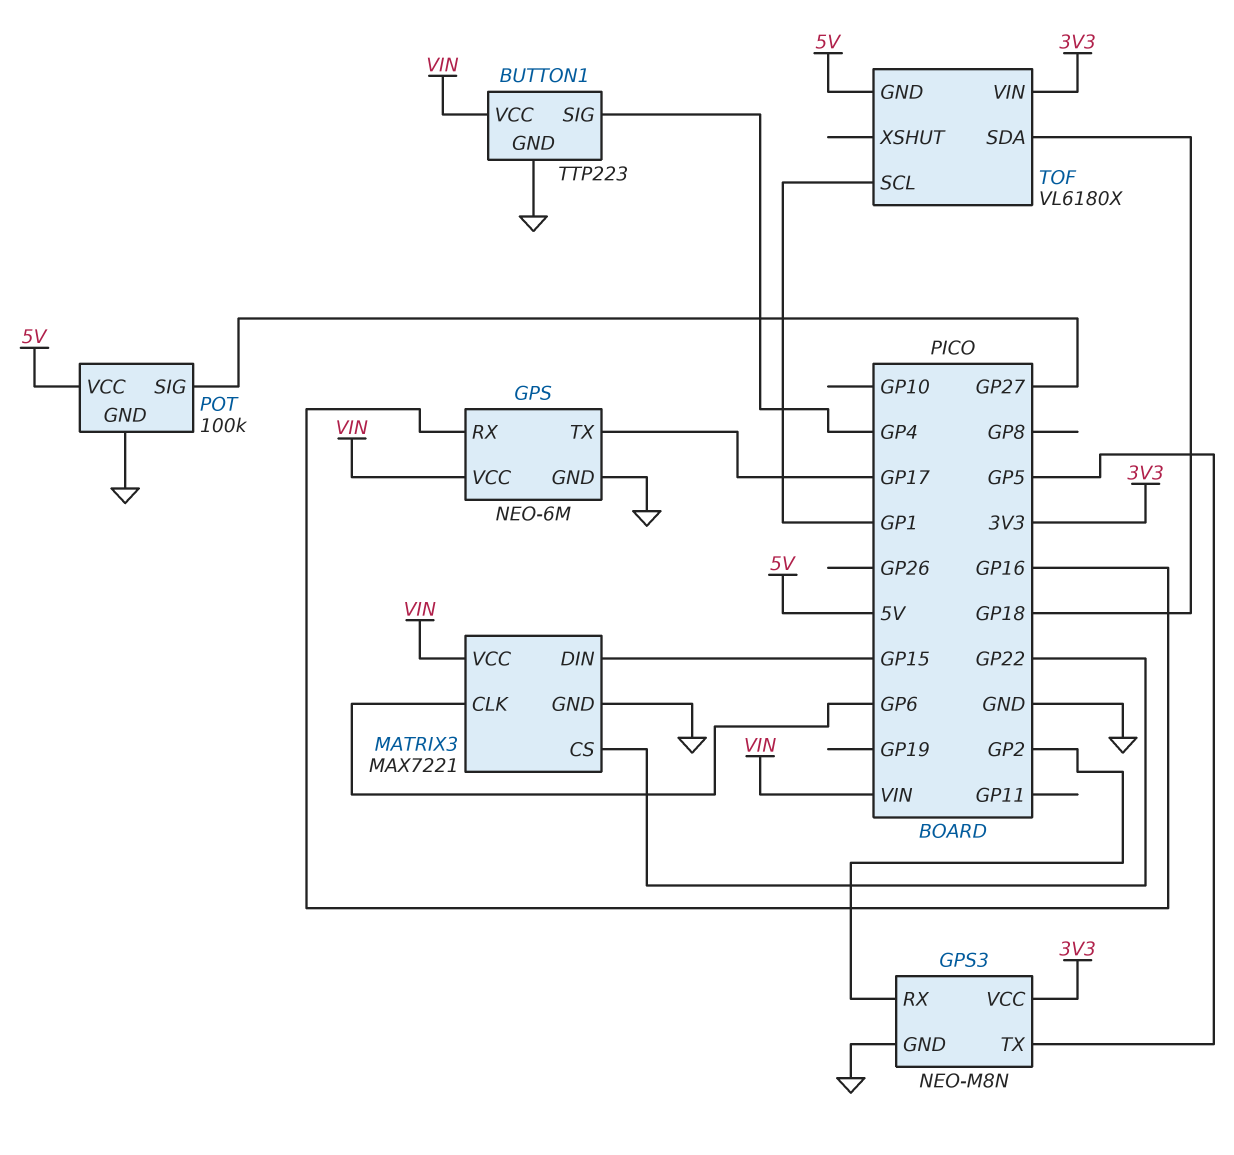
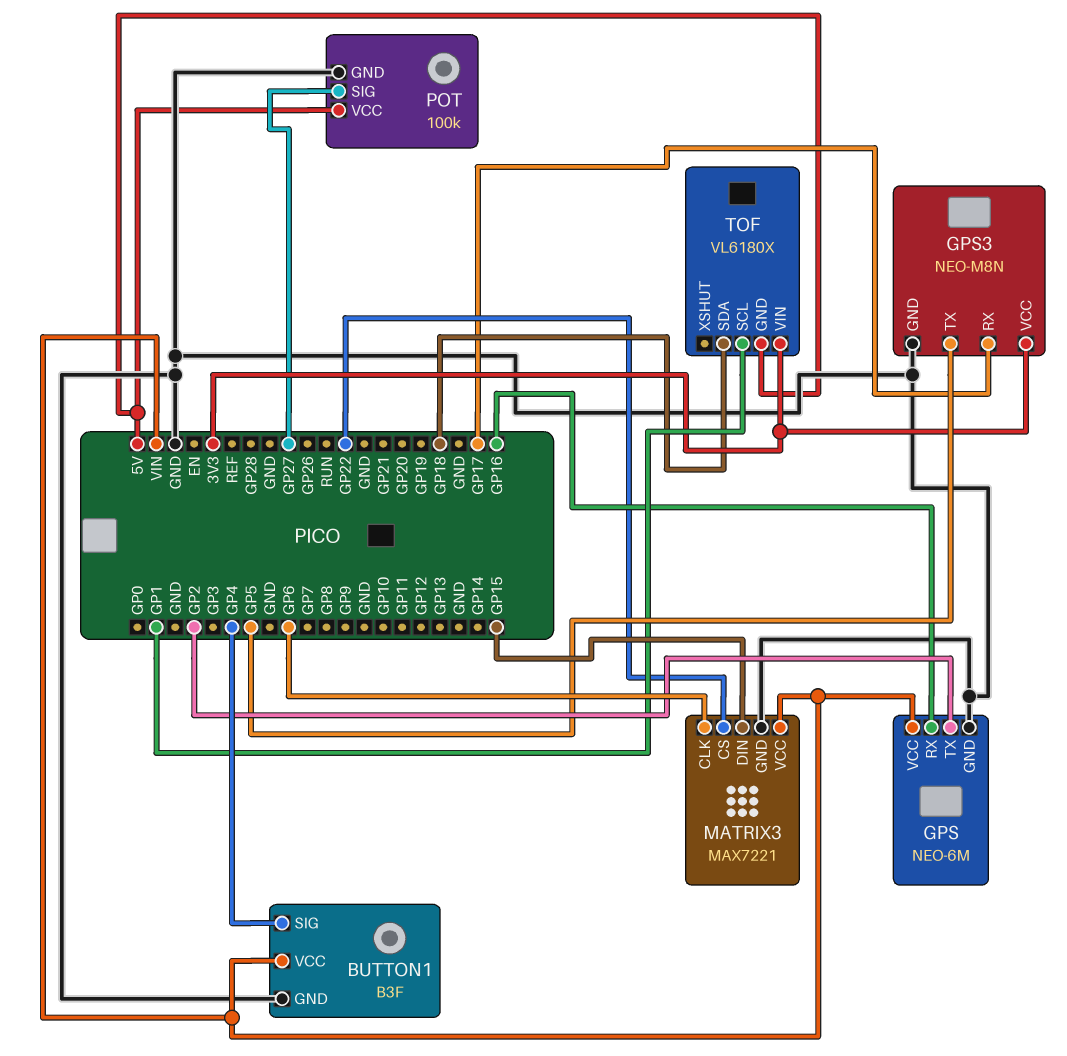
BUTTON1: TTP223 -> B3F
GPS pin TX: GP17 -> GP2
GPS3 pin RX: GP2 -> GP17

